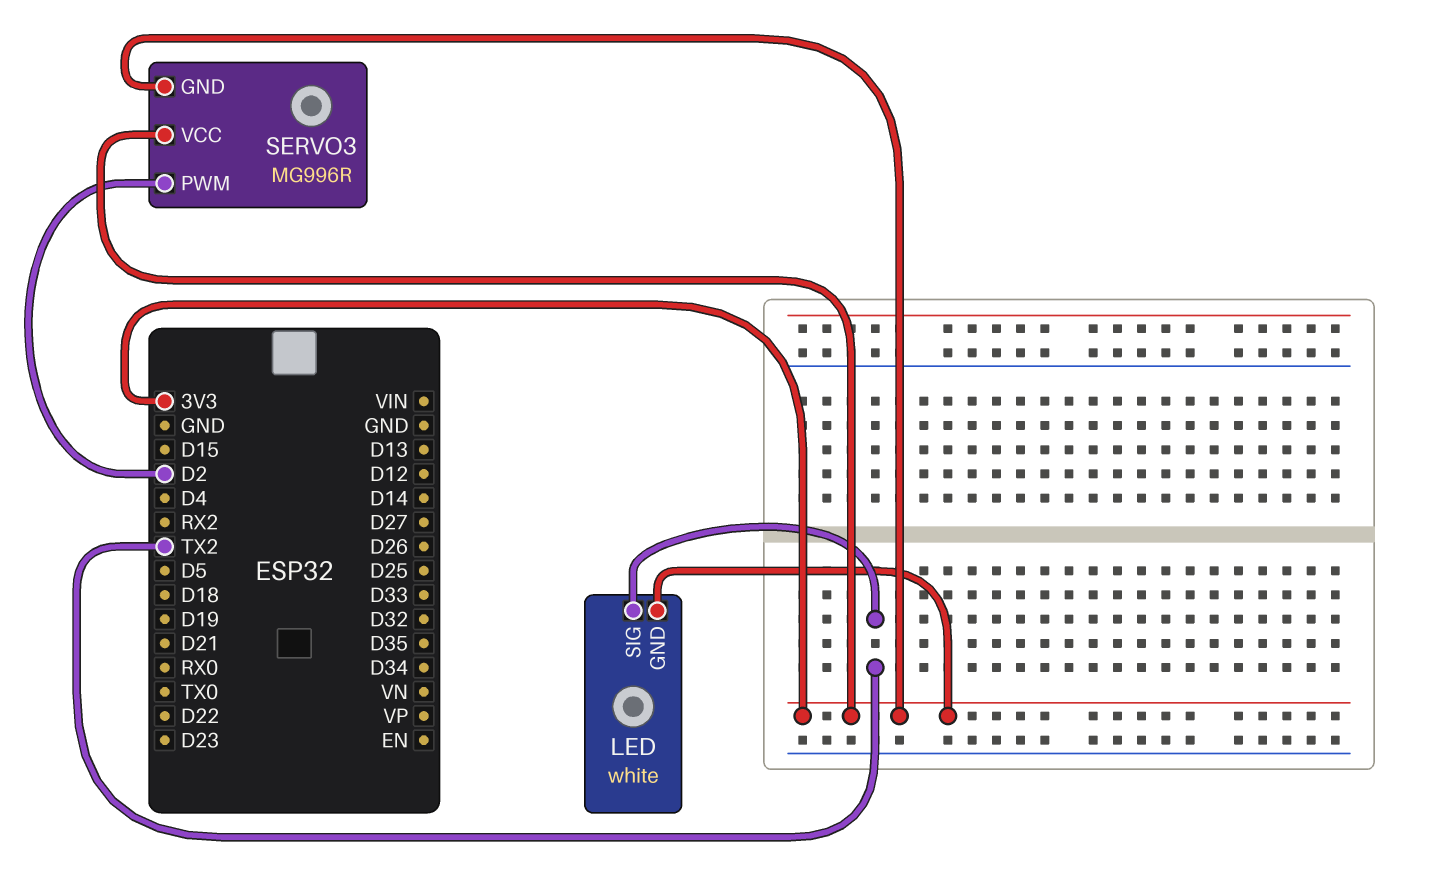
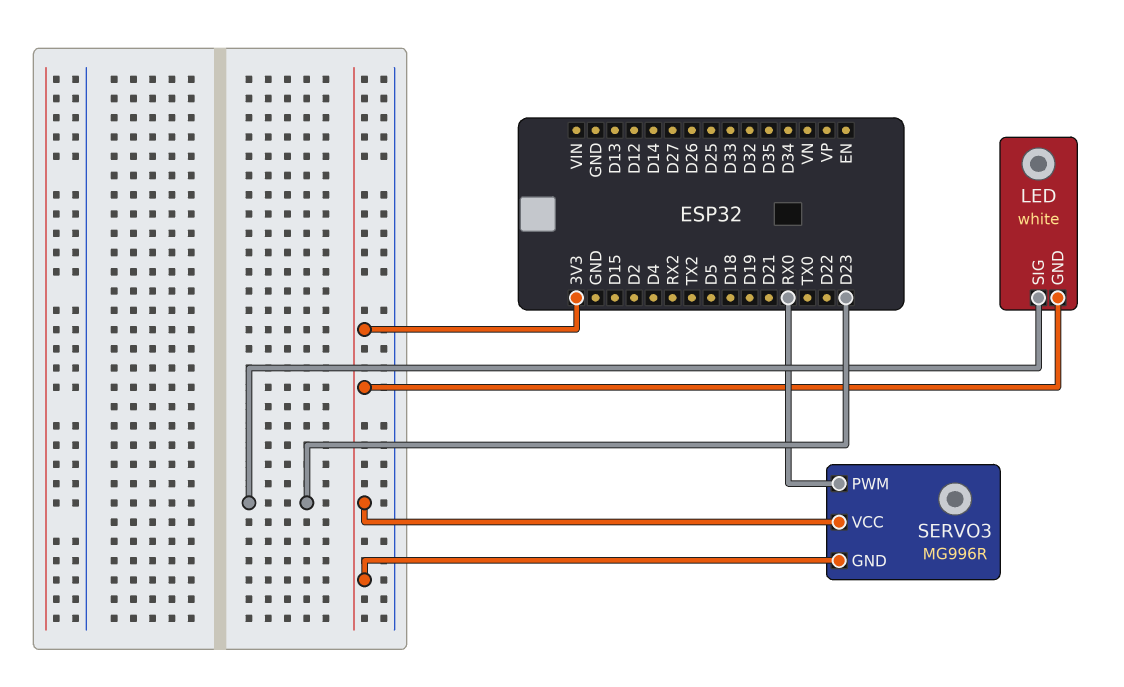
LED pin SIG: TX2 -> D23
SERVO3 pin PWM: D2 -> RX0

